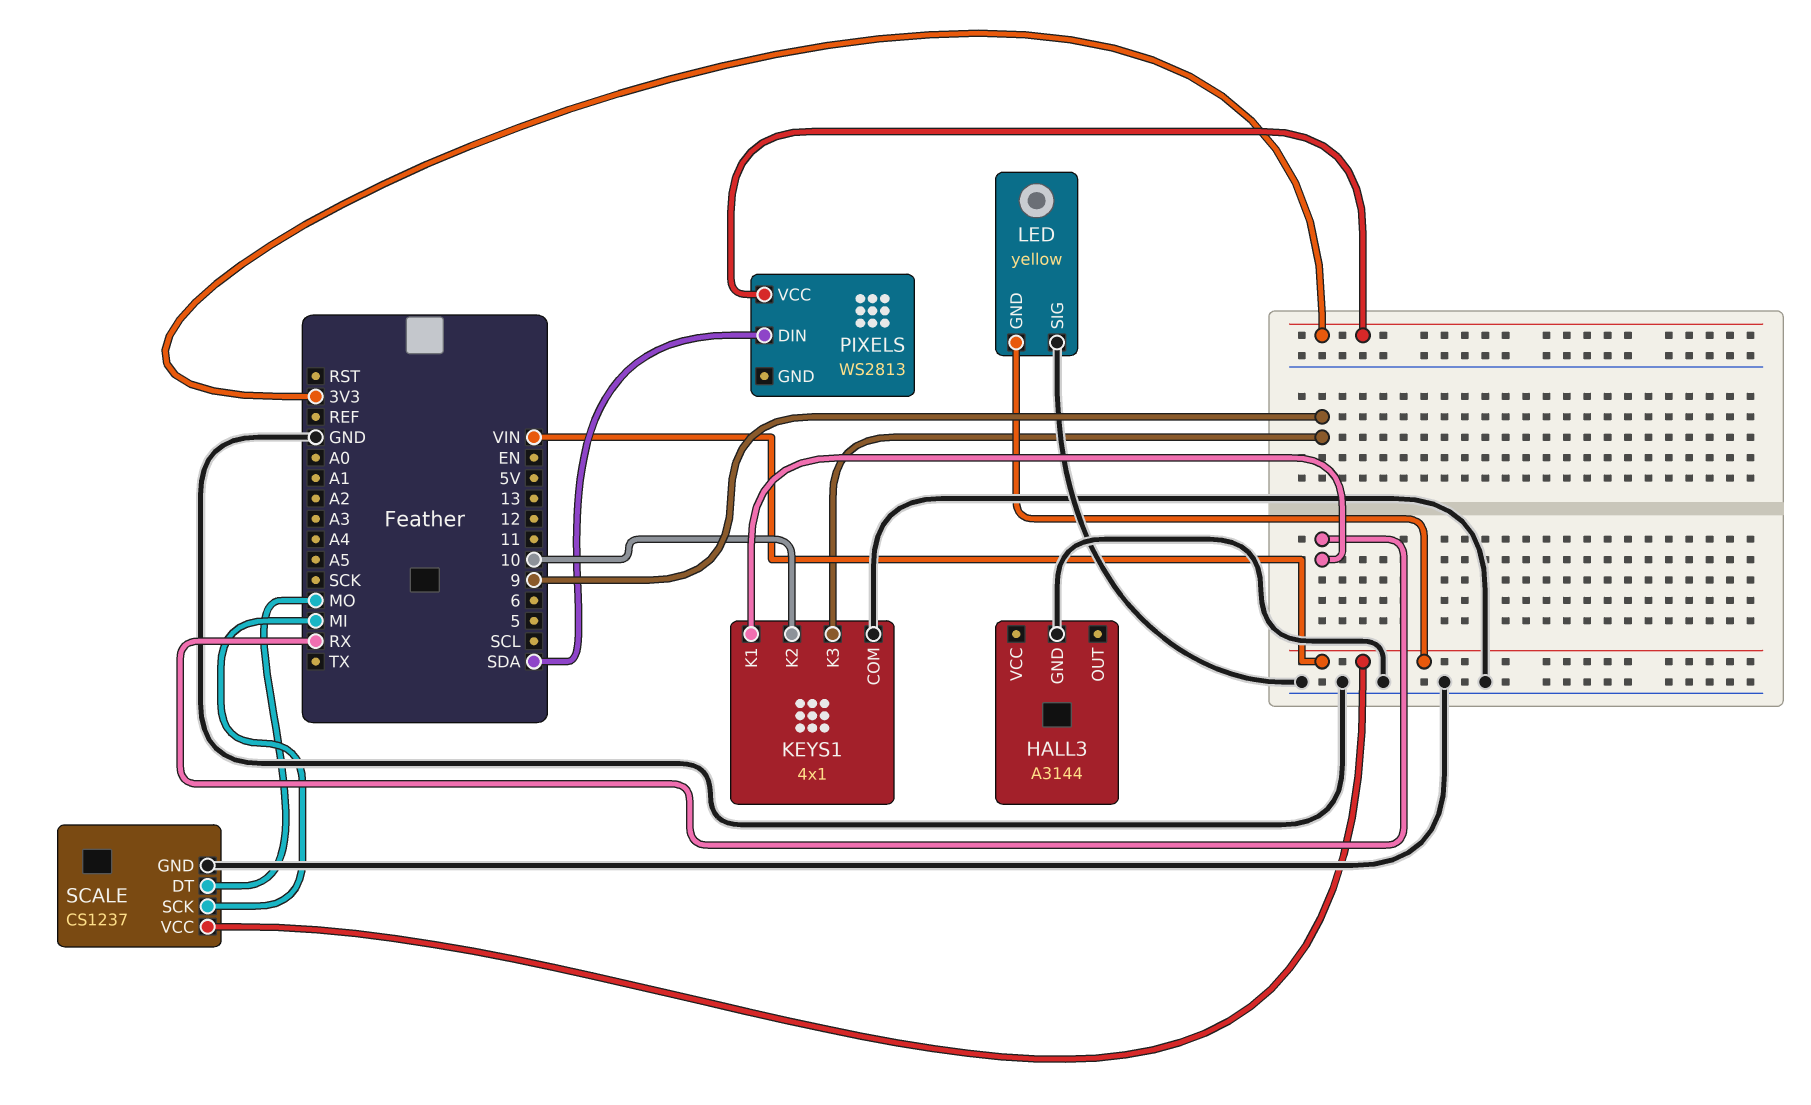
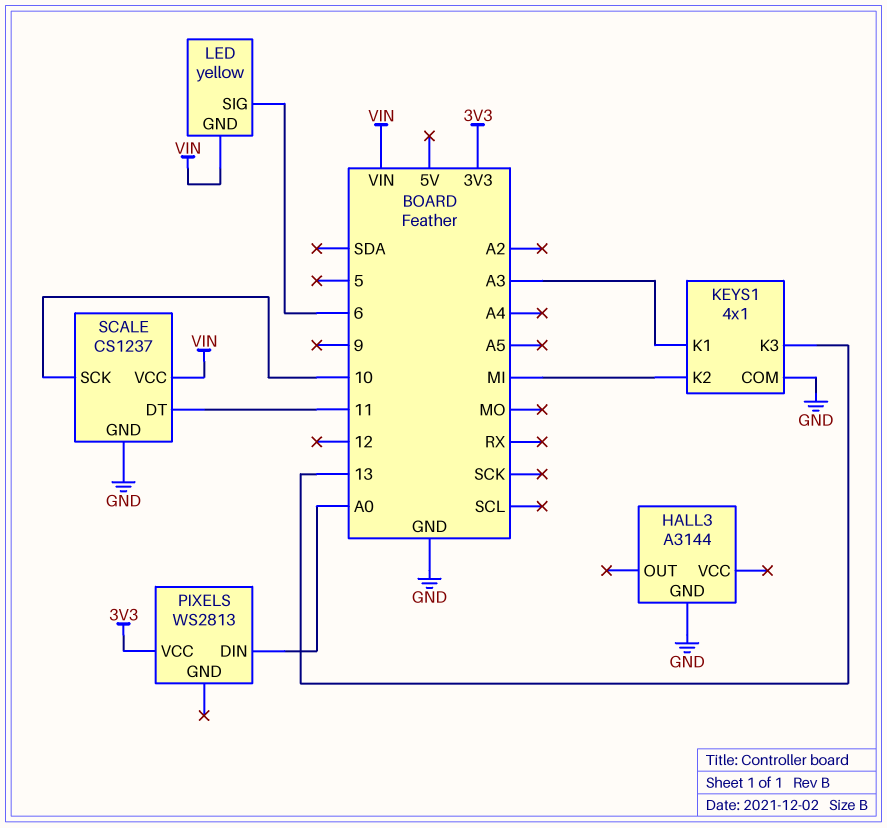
KEYS1 pin K1: RX -> A3
KEYS1 pin K2: 10 -> MI
KEYS1 pin K3: 9 -> 13
LED pin SIG: GND -> 6
PIXELS pin DIN: SDA -> A0
SCALE pin DT: MO -> 11
SCALE pin SCK: MI -> 10

